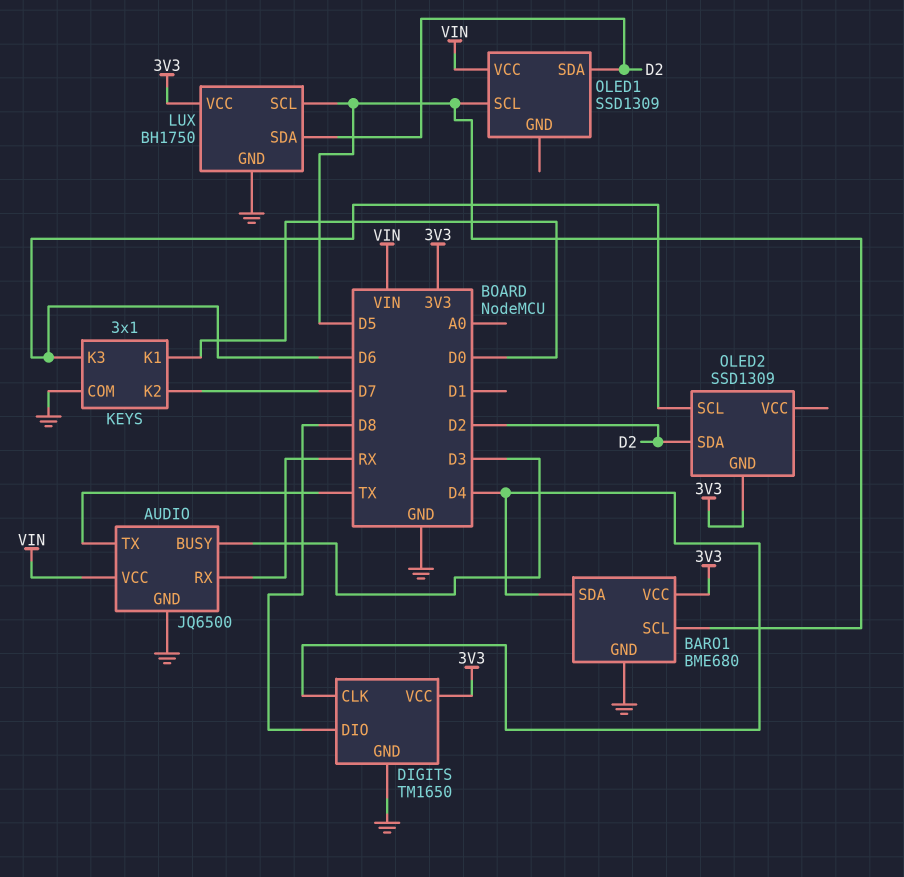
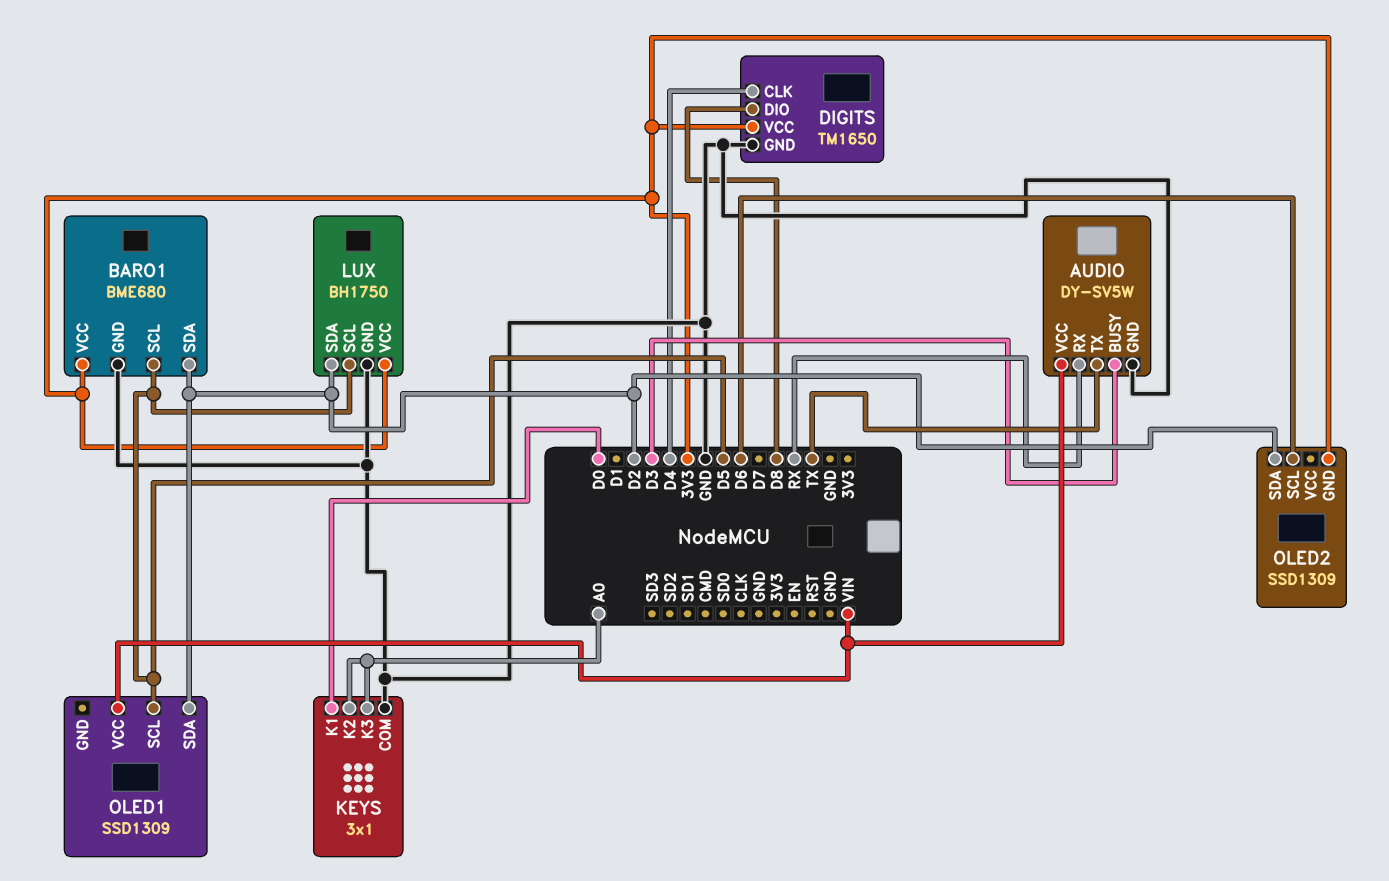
AUDIO: JQ6500 -> DY-SV5W
BARO1 pin SDA: D4 -> D2
KEYS pin K2: D7 -> A0
KEYS pin K3: D6 -> A0

